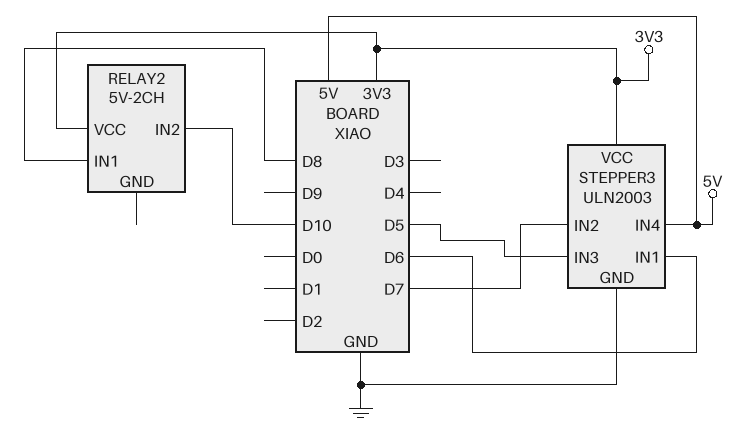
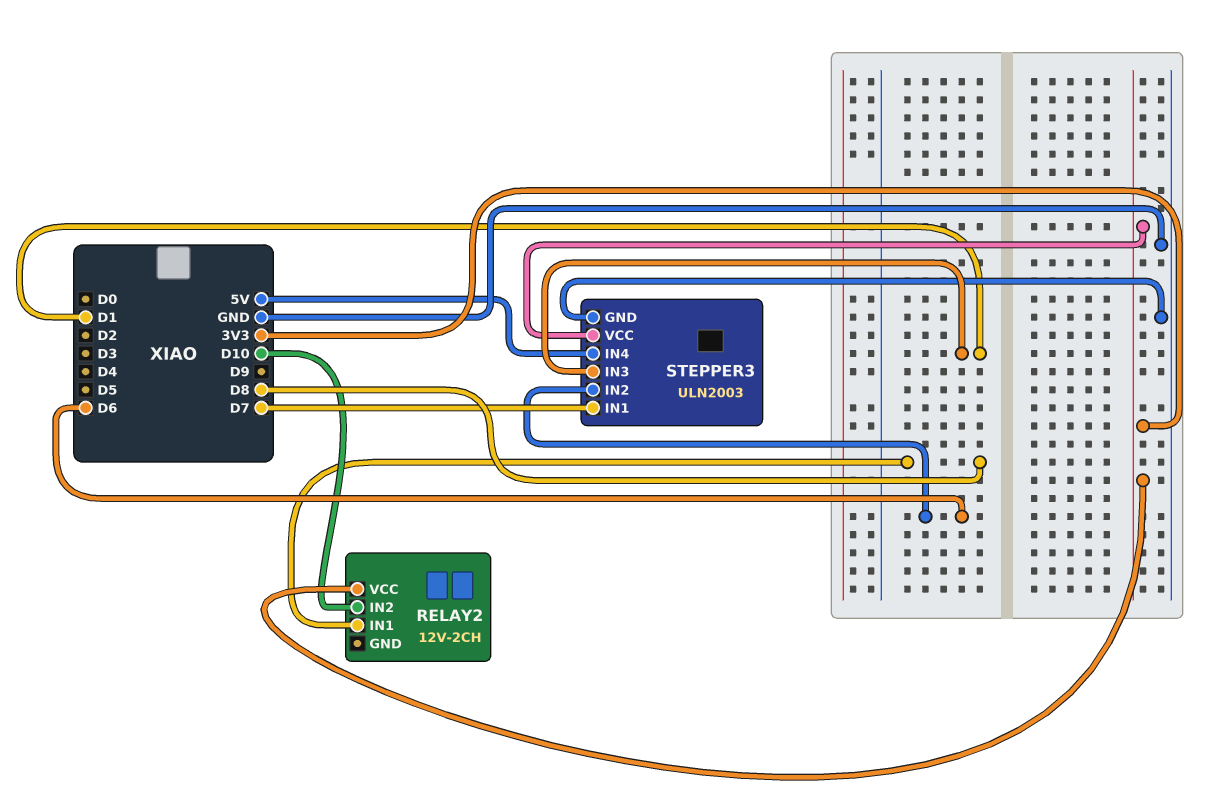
RELAY2: 5V-2CH -> 12V-2CH
STEPPER3 pin IN1: D6 -> D7
STEPPER3 pin IN2: D7 -> D6
STEPPER3 pin IN3: D5 -> D1

